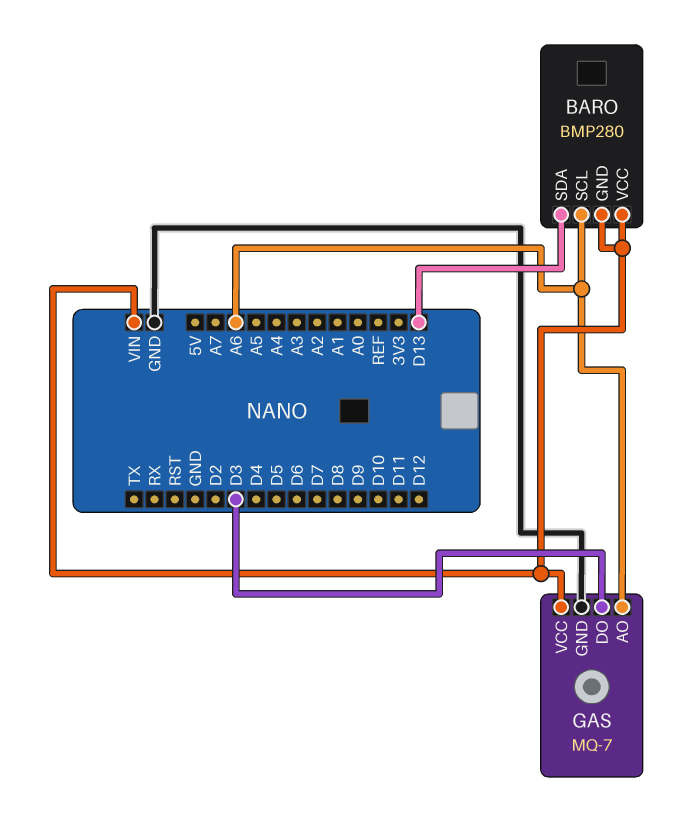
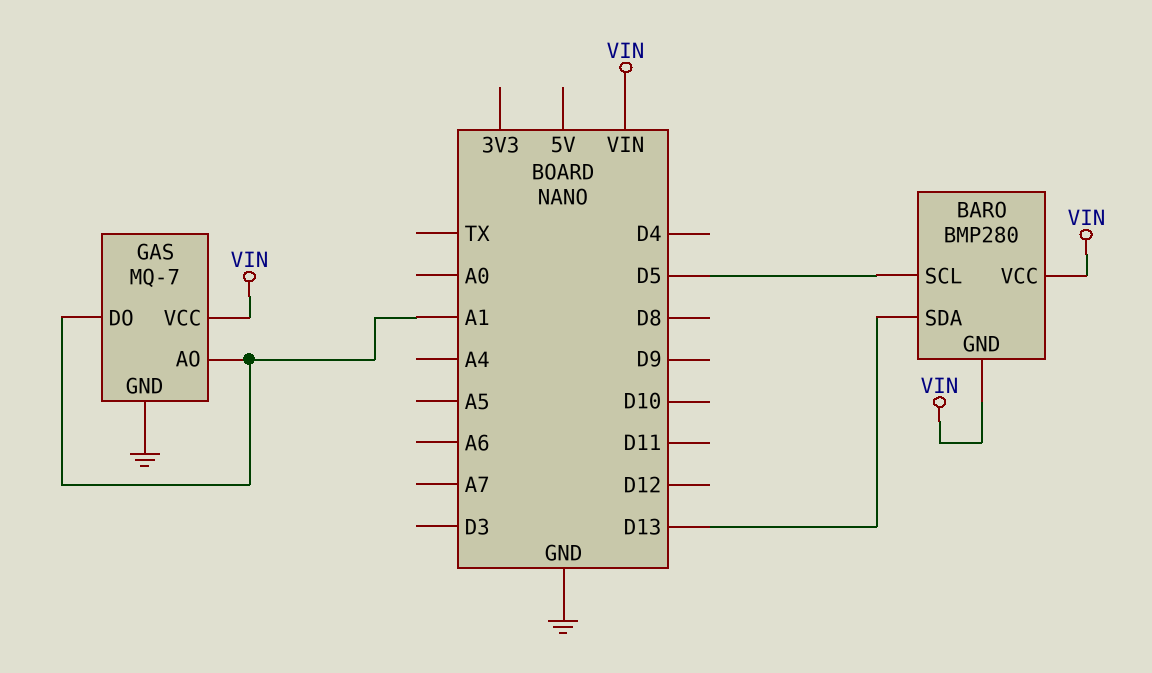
BARO pin SCL: A6 -> D5
GAS pin AO: A6 -> A1
GAS pin DO: D3 -> A1

